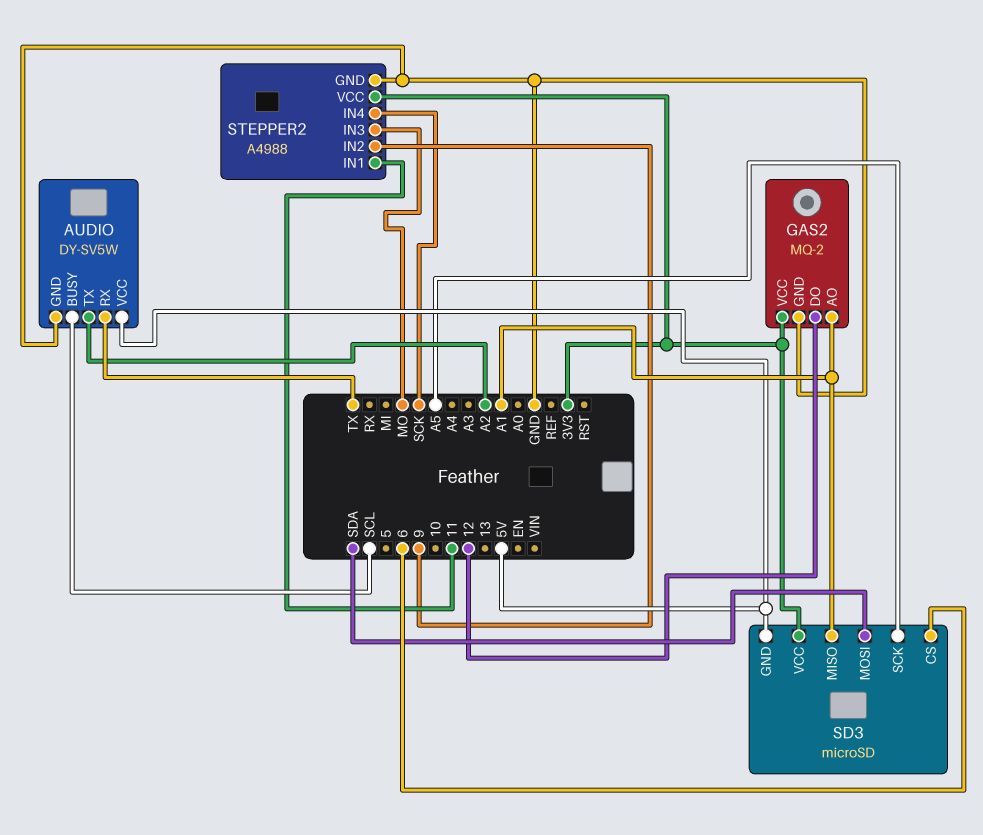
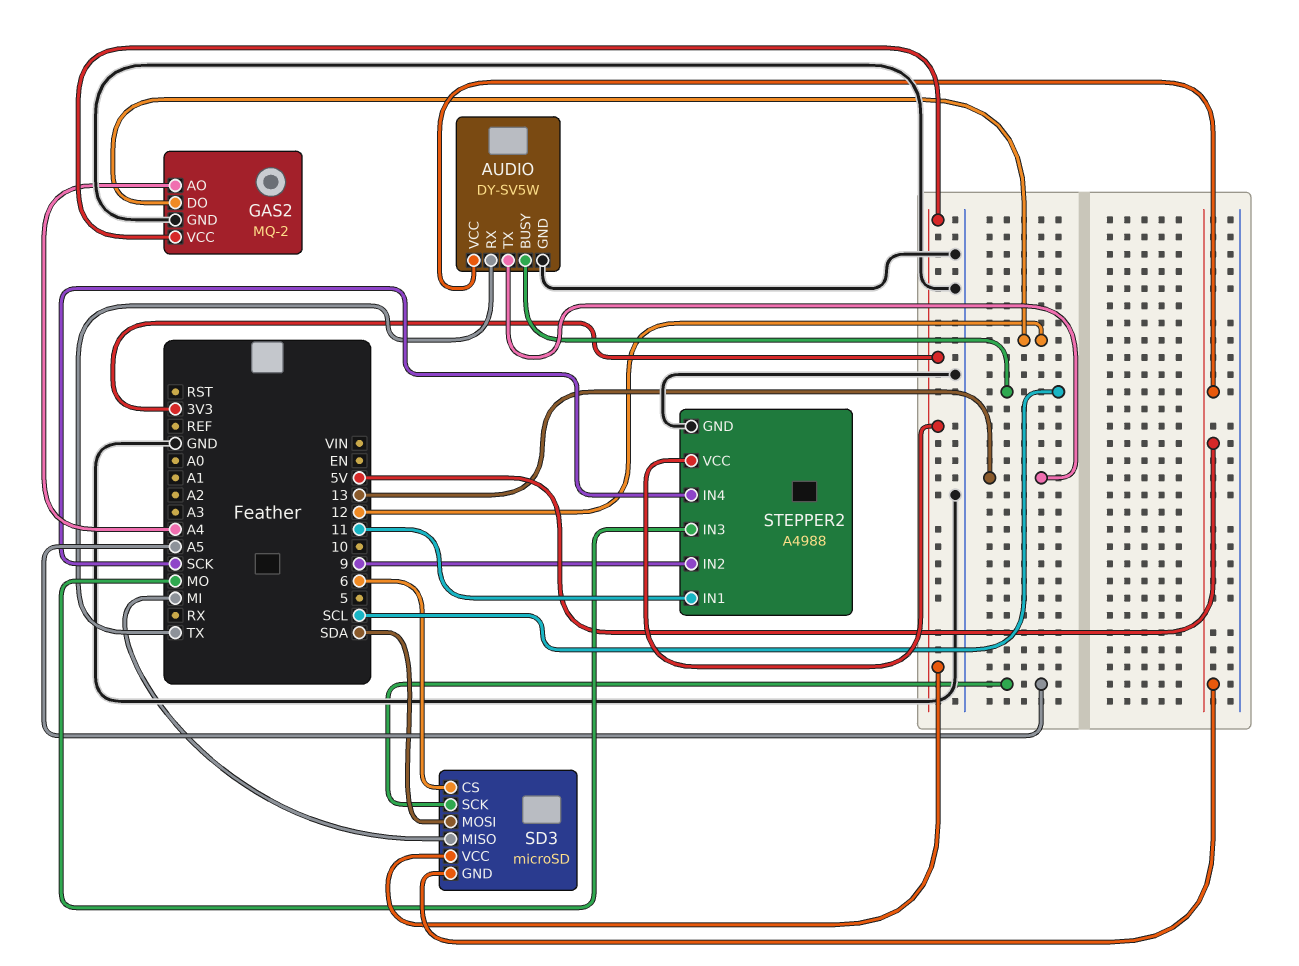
AUDIO pin TX: A2 -> 13
GAS2 pin AO: A1 -> A4
SD3 pin MISO: A1 -> MI

